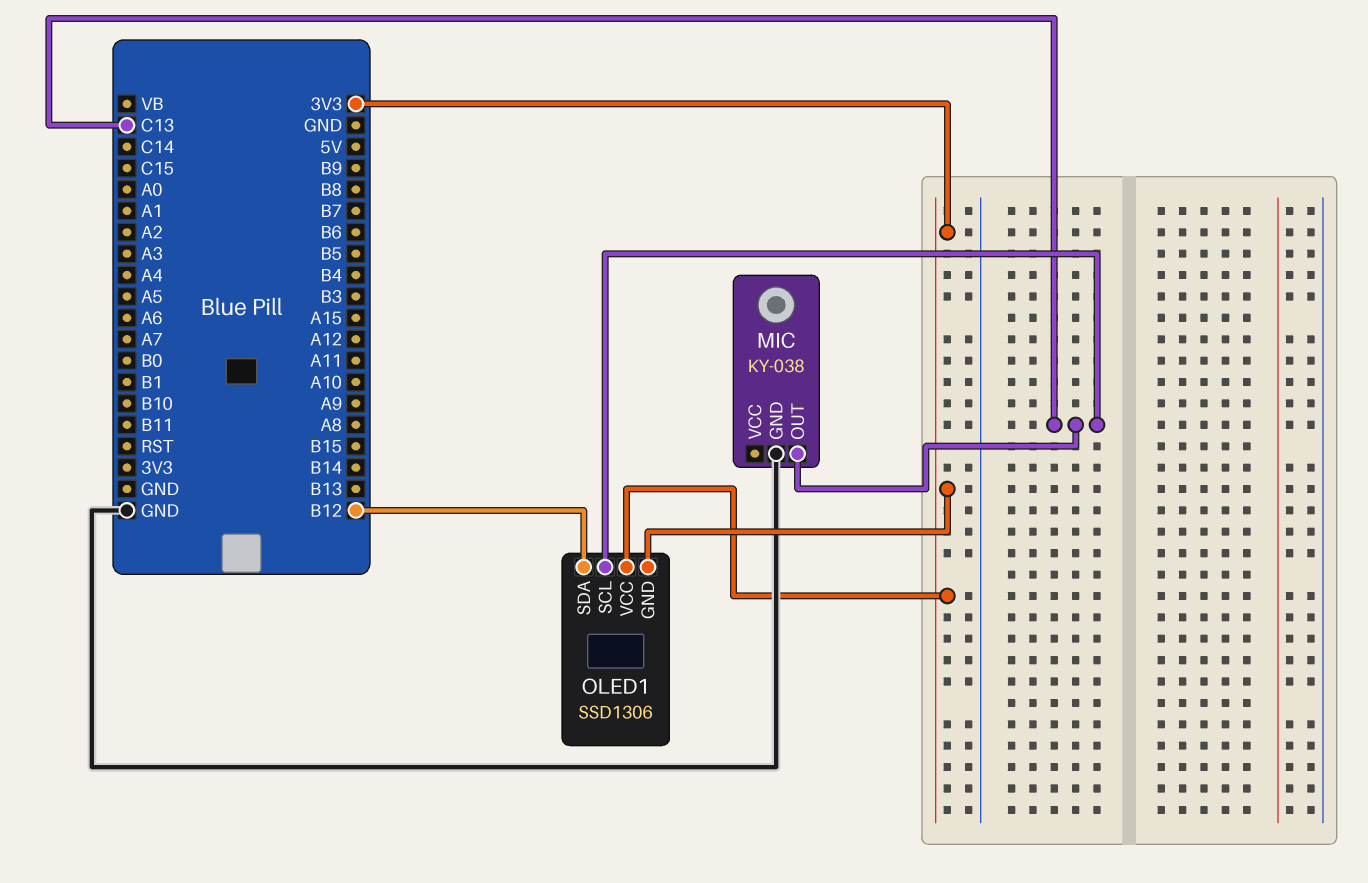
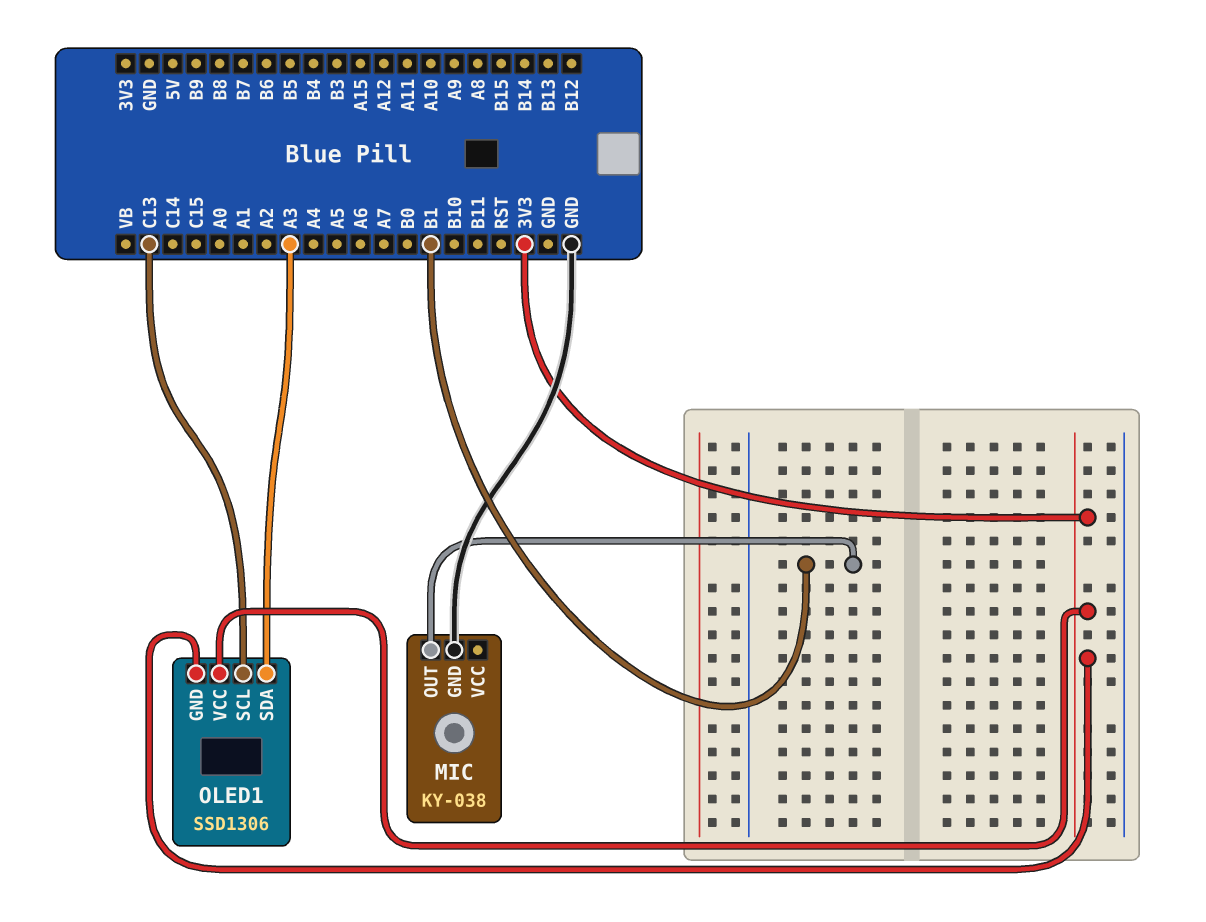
MIC pin OUT: C13 -> B1
OLED1 pin SDA: B12 -> A3

